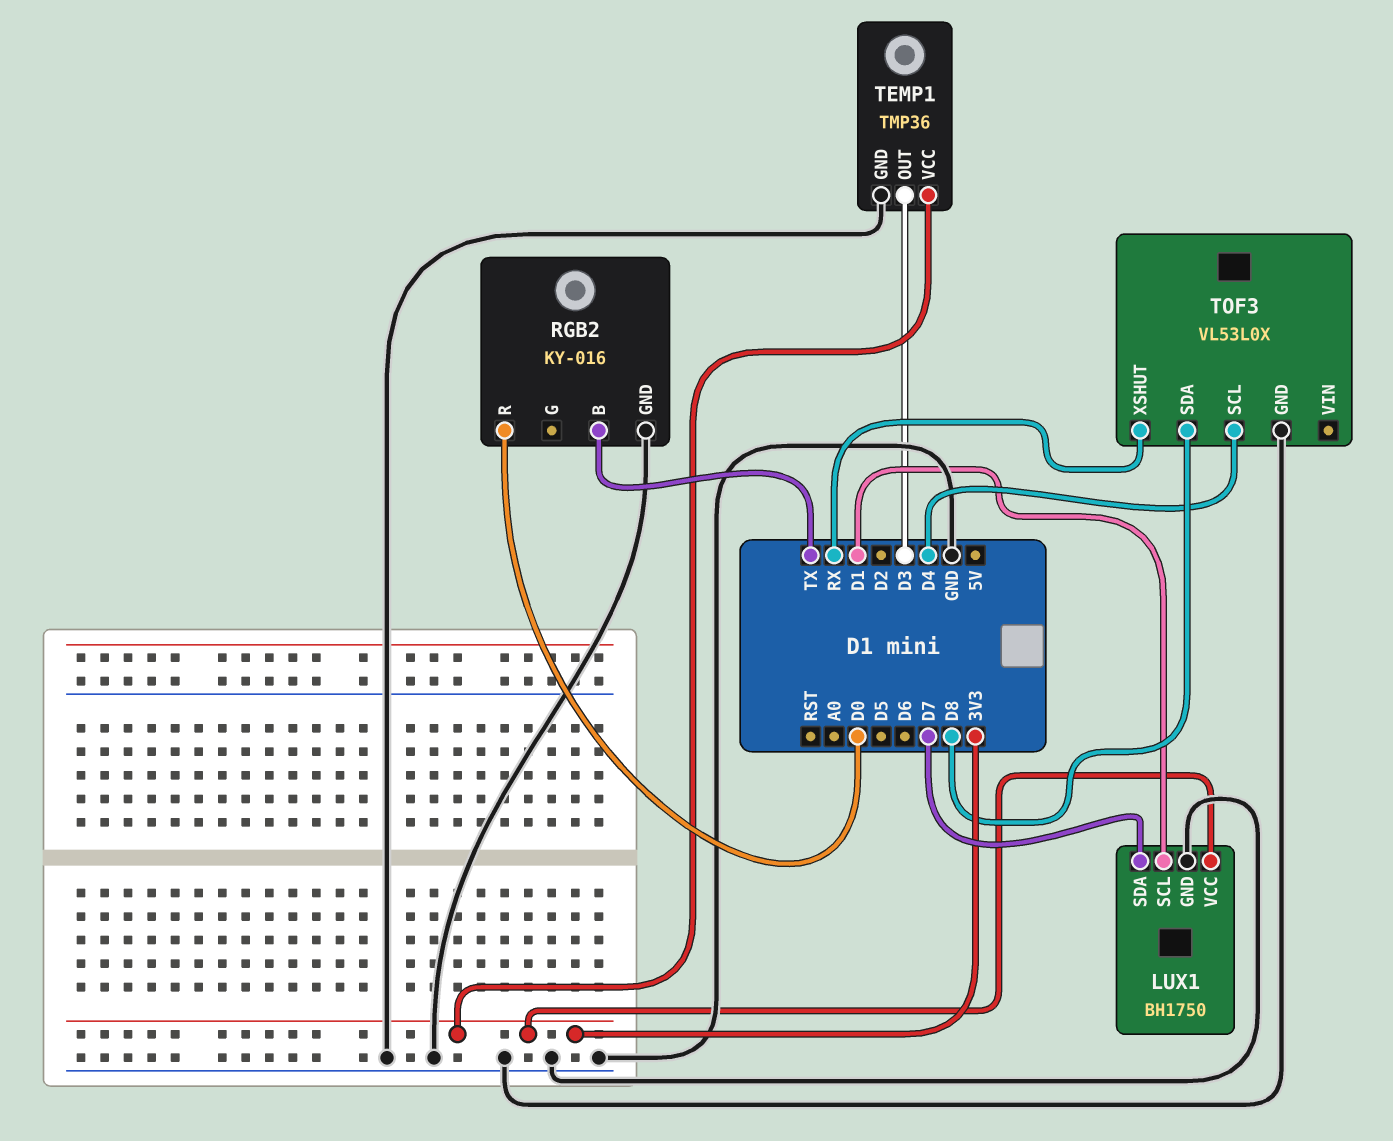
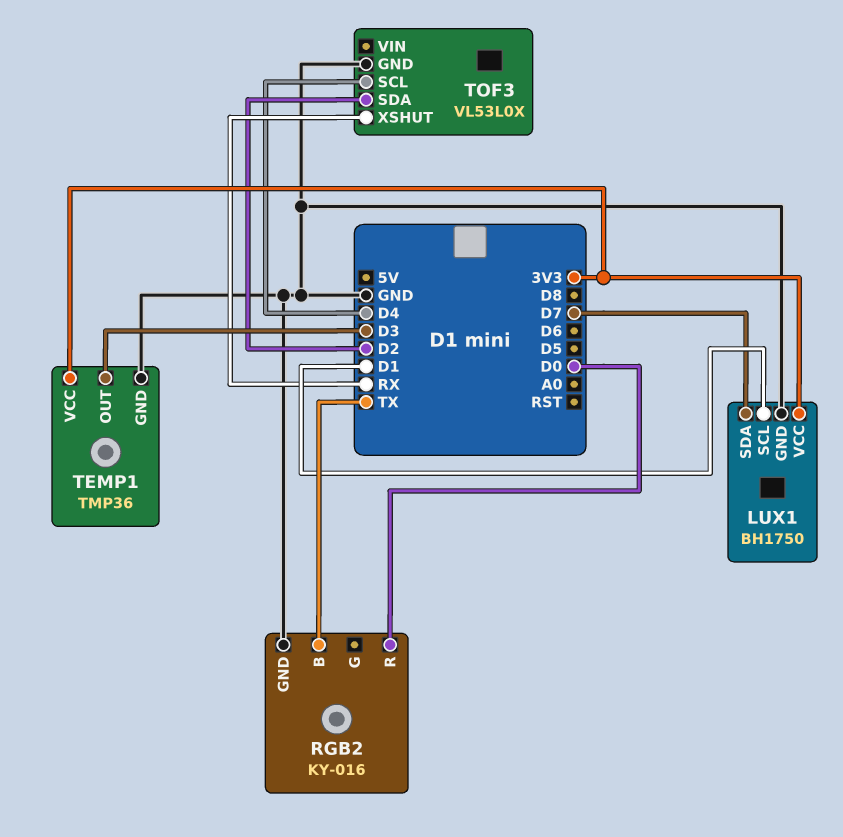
TOF3 pin SDA: D8 -> D2

